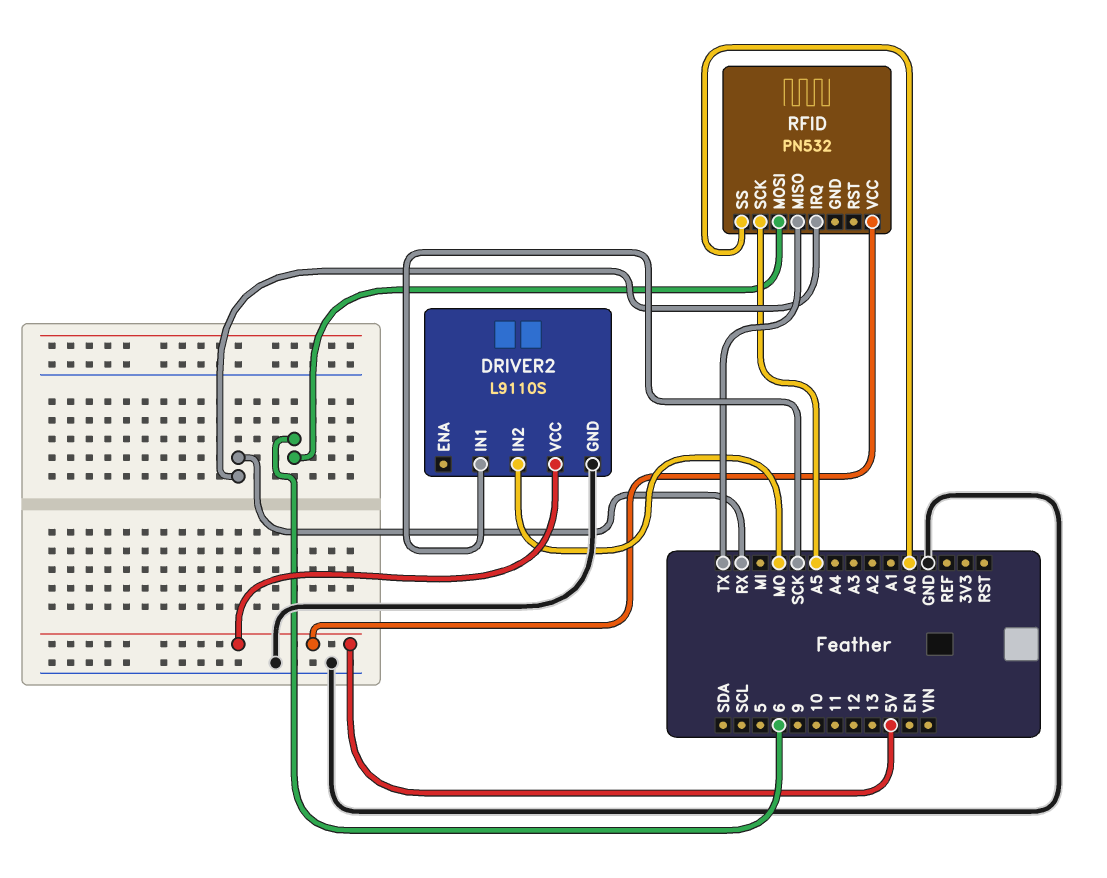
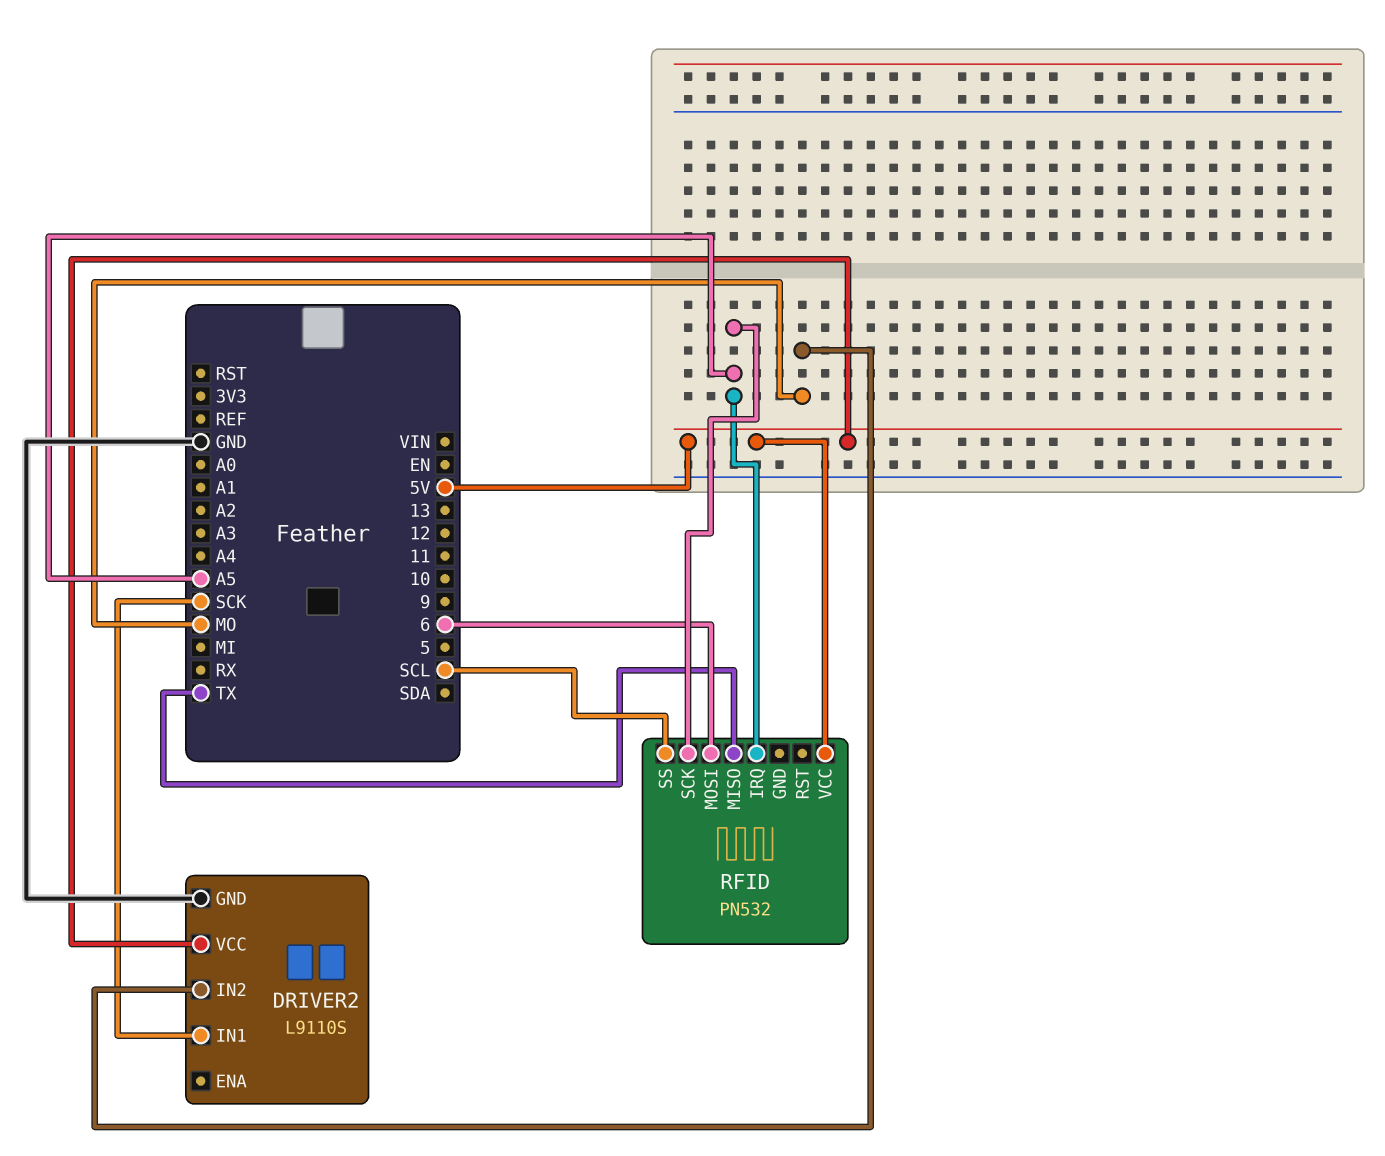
RFID pin IRQ: RX -> A5
RFID pin SS: A0 -> SCL

